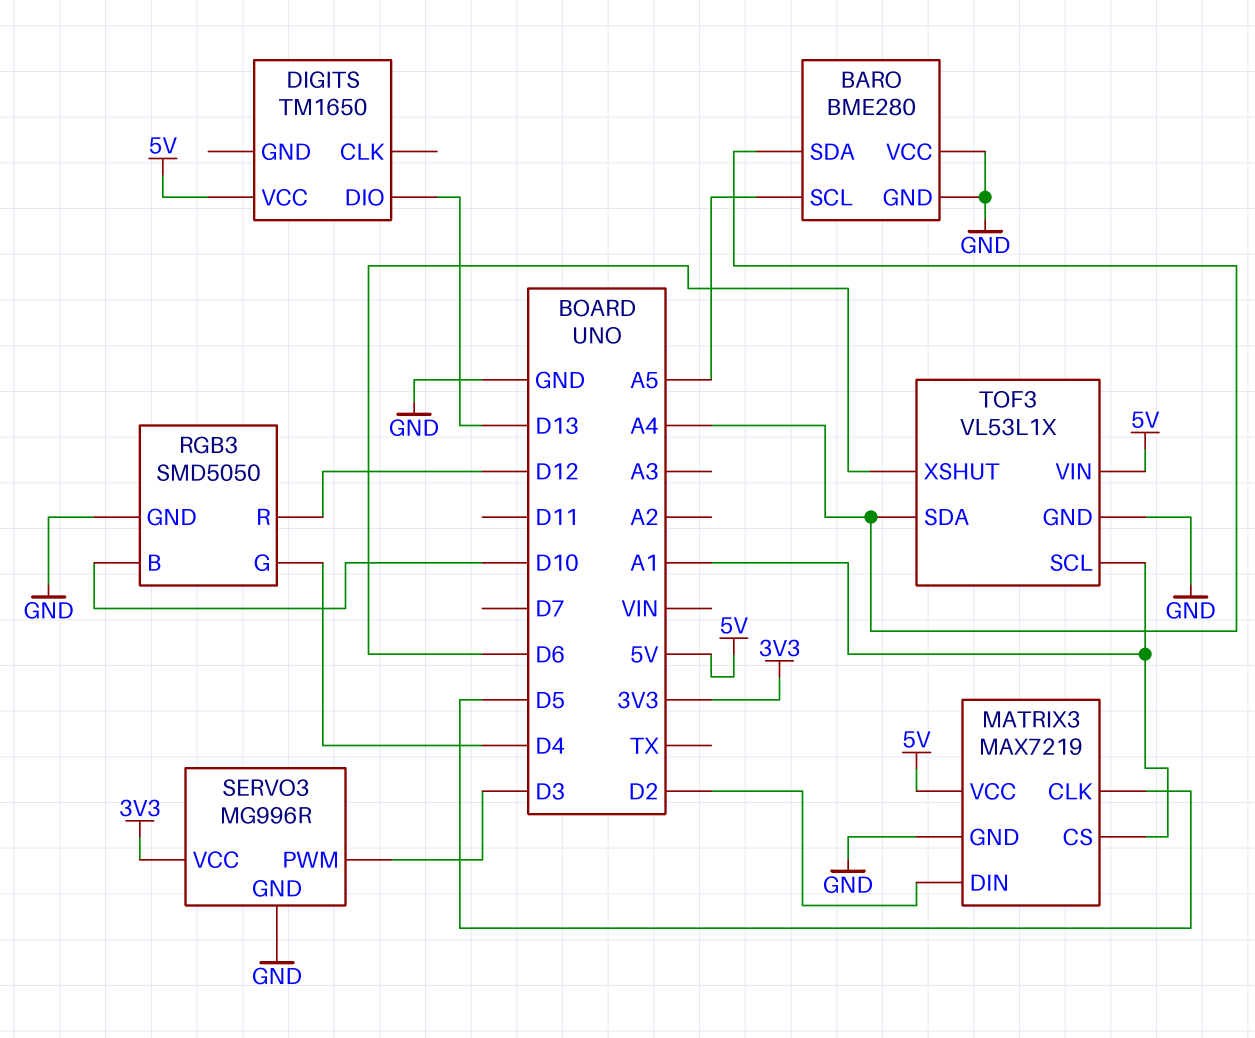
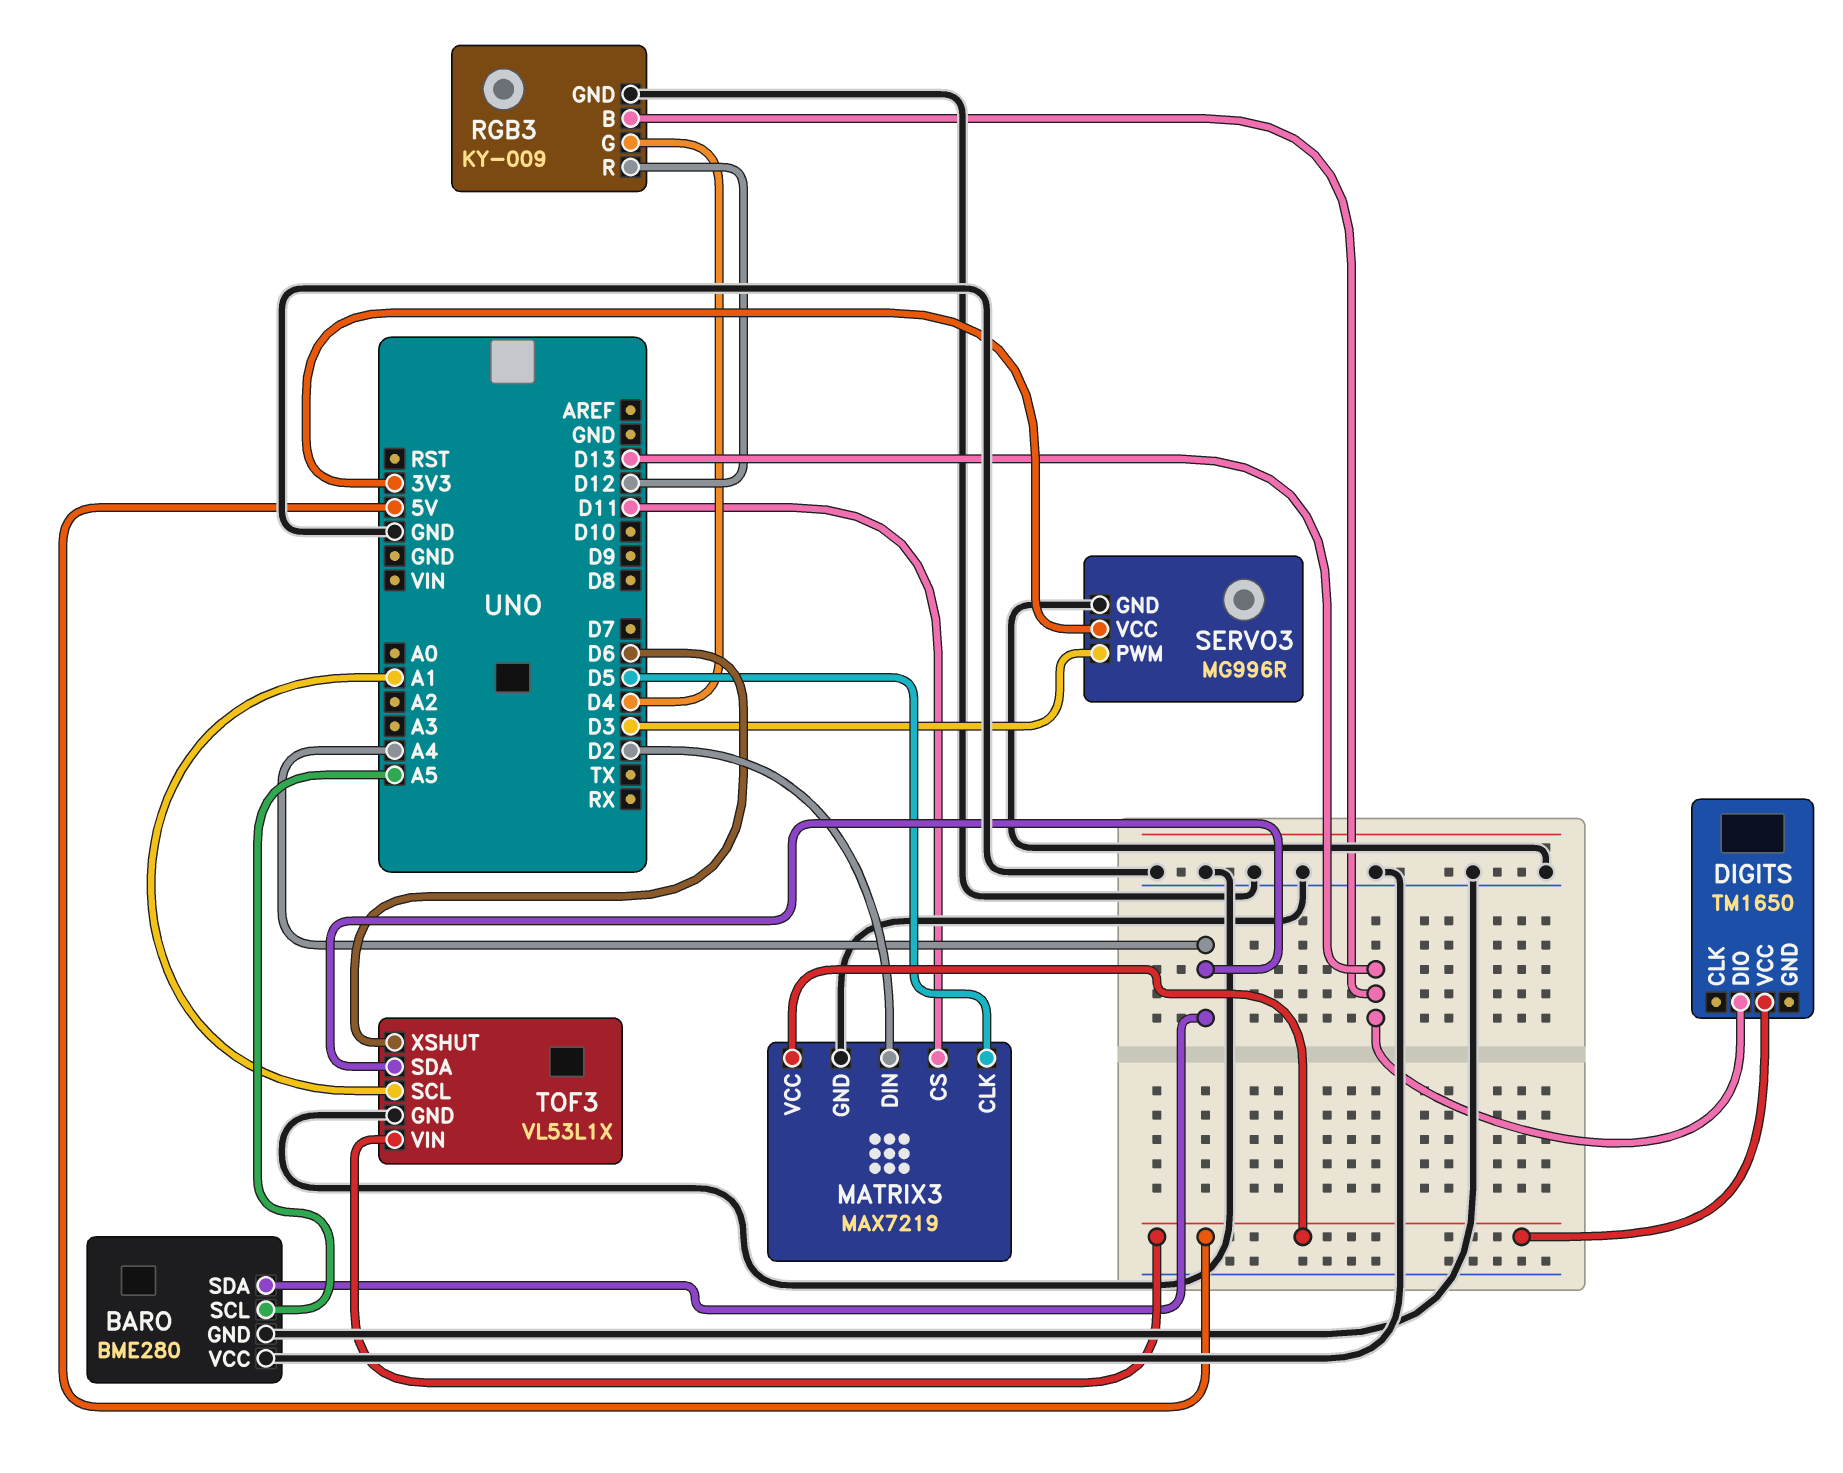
MATRIX3 pin CS: A1 -> D11
RGB3: SMD5050 -> KY-009
RGB3 pin B: D10 -> D13

